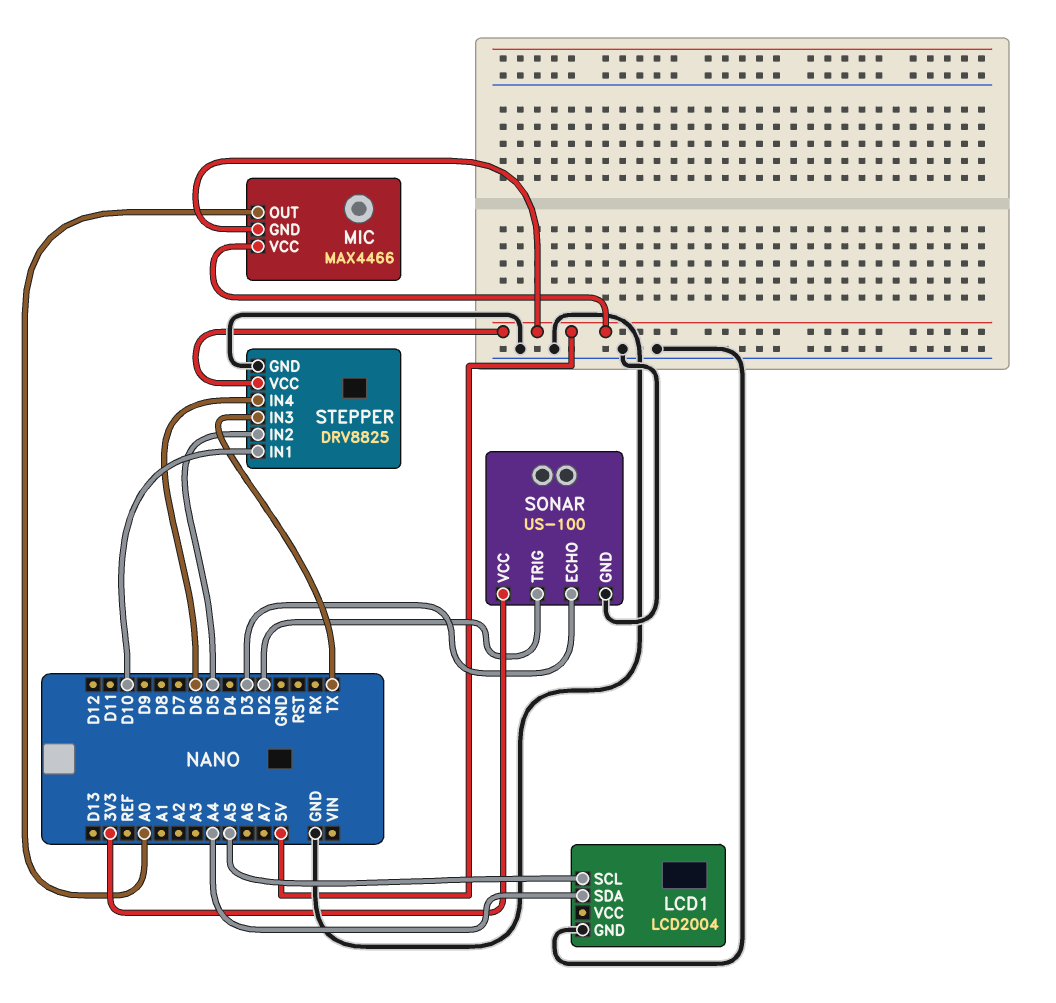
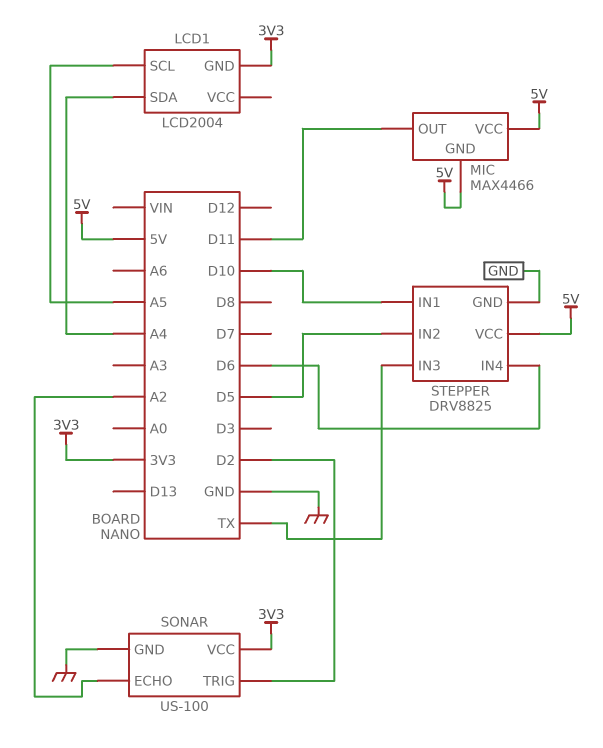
LCD1 pin GND: GND -> 3V3
MIC pin OUT: A0 -> D11
SONAR pin ECHO: D3 -> A2

